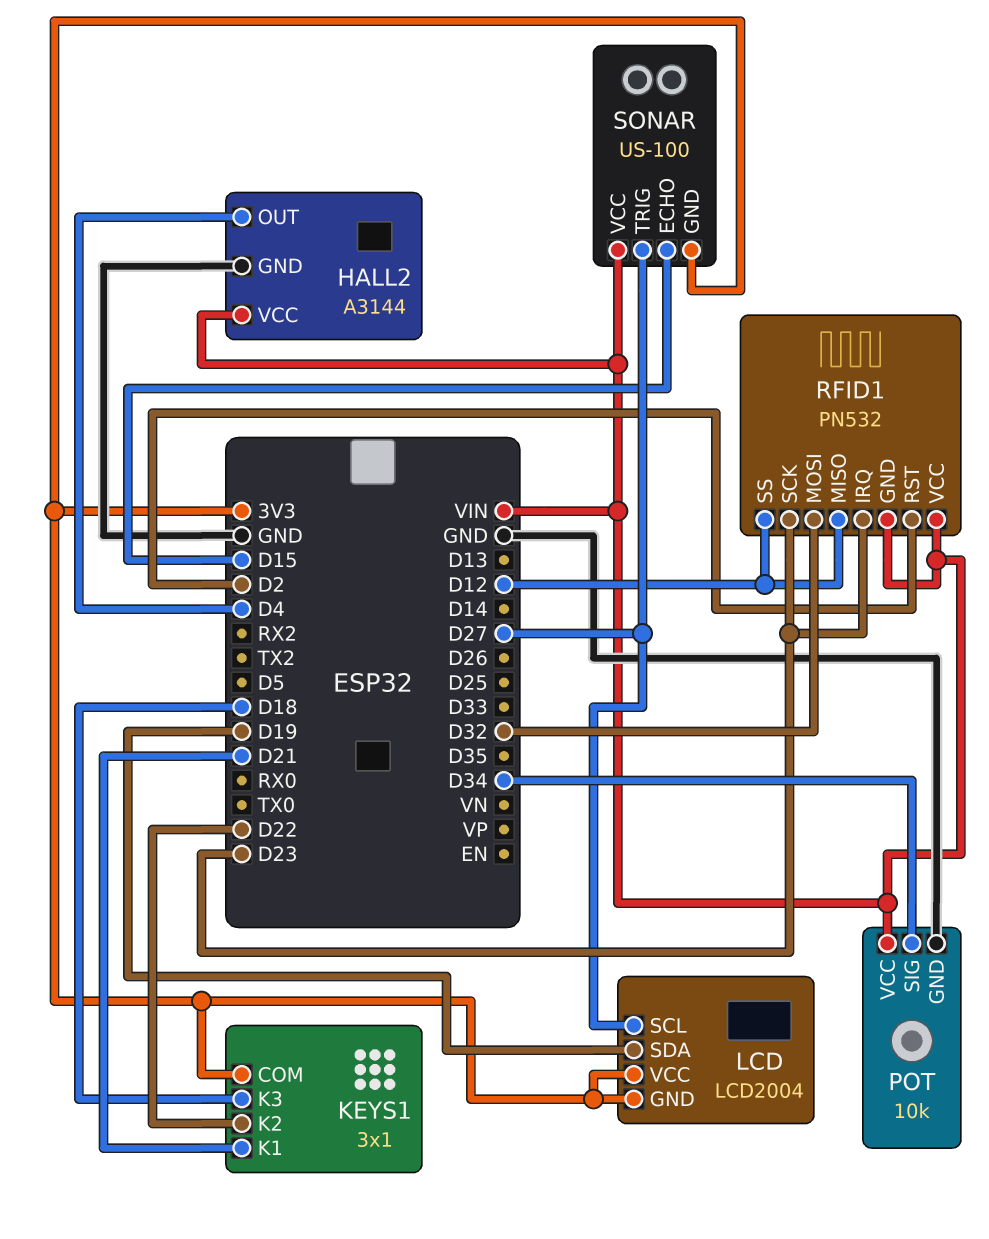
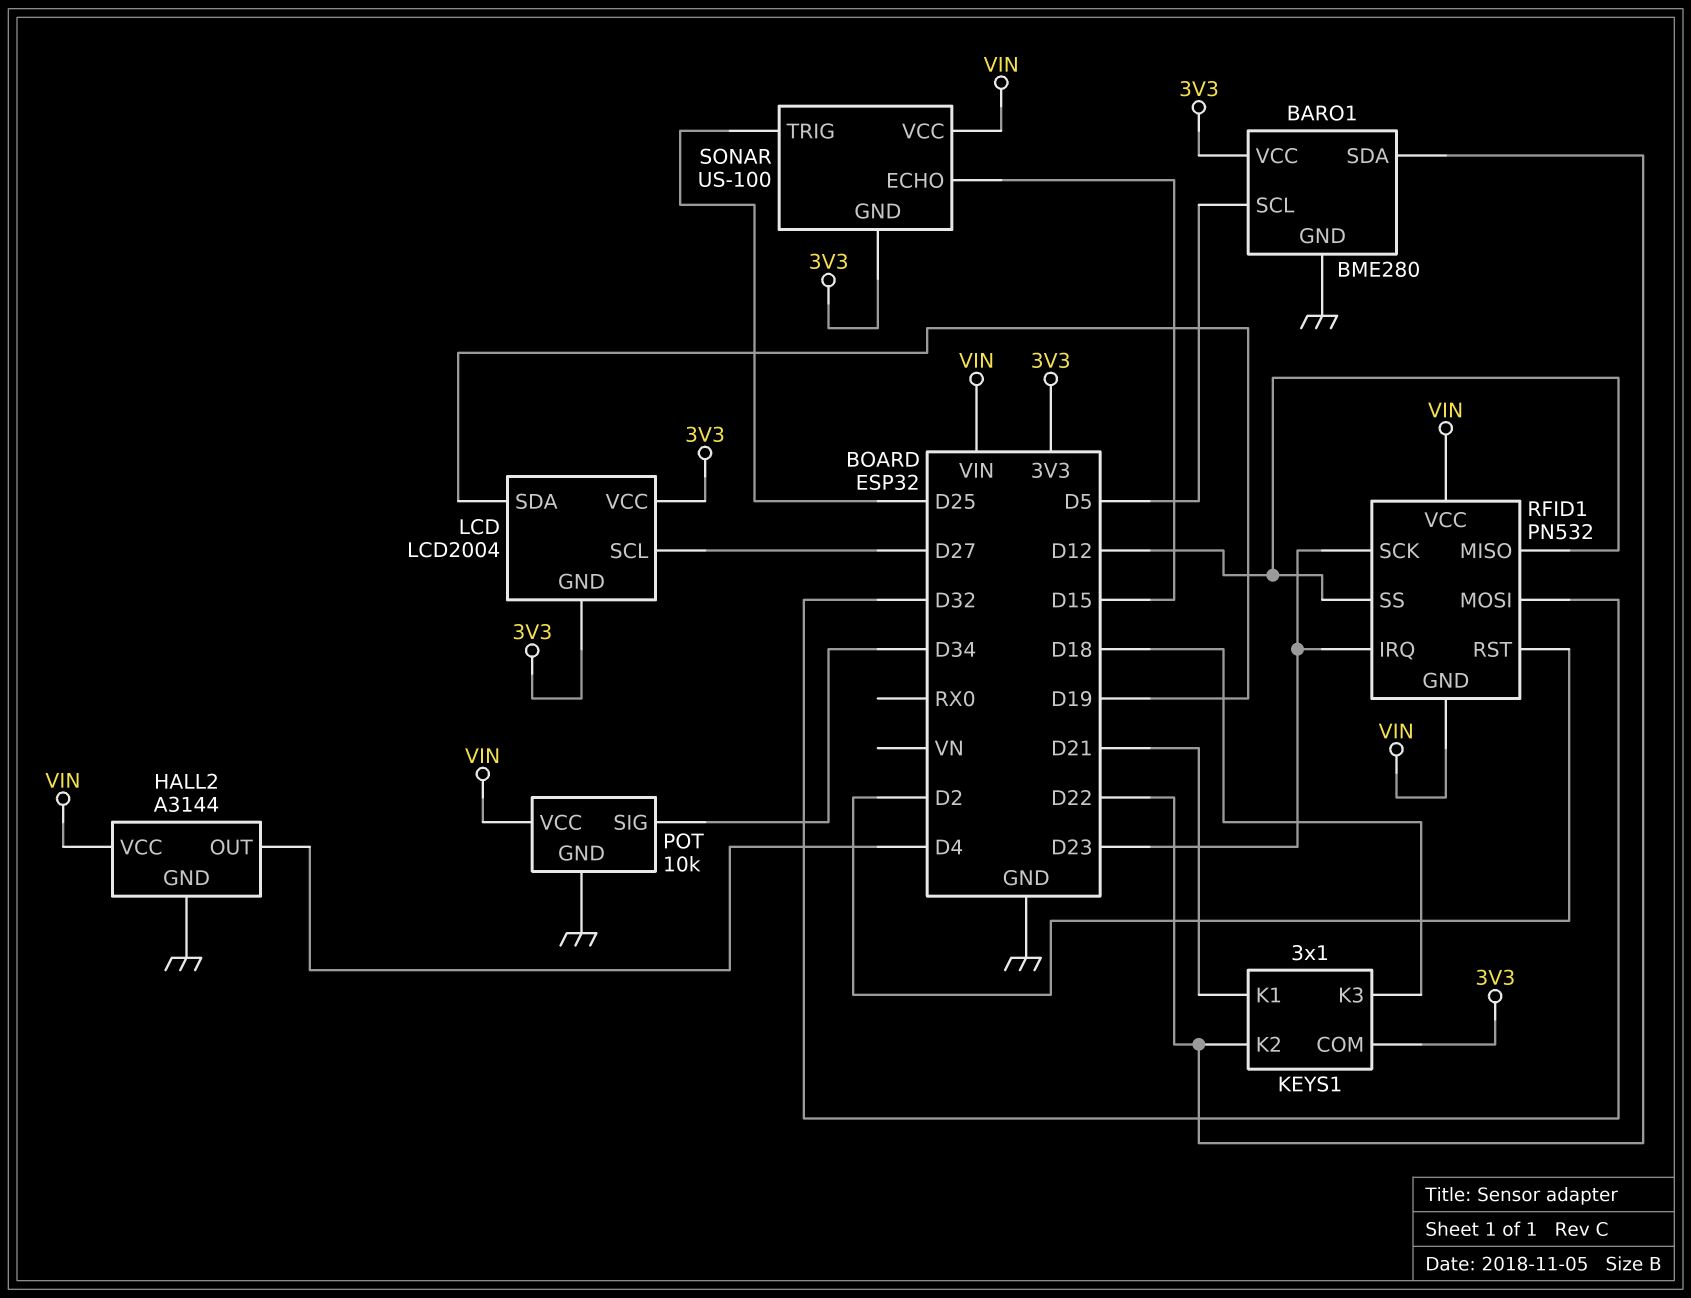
BARO1: none -> BME280
BARO1 pin GND: none -> GND
BARO1 pin SCL: none -> D5
BARO1 pin SDA: none -> D22
BARO1 pin VCC: none -> 3V3
SONAR pin TRIG: D27 -> D25

